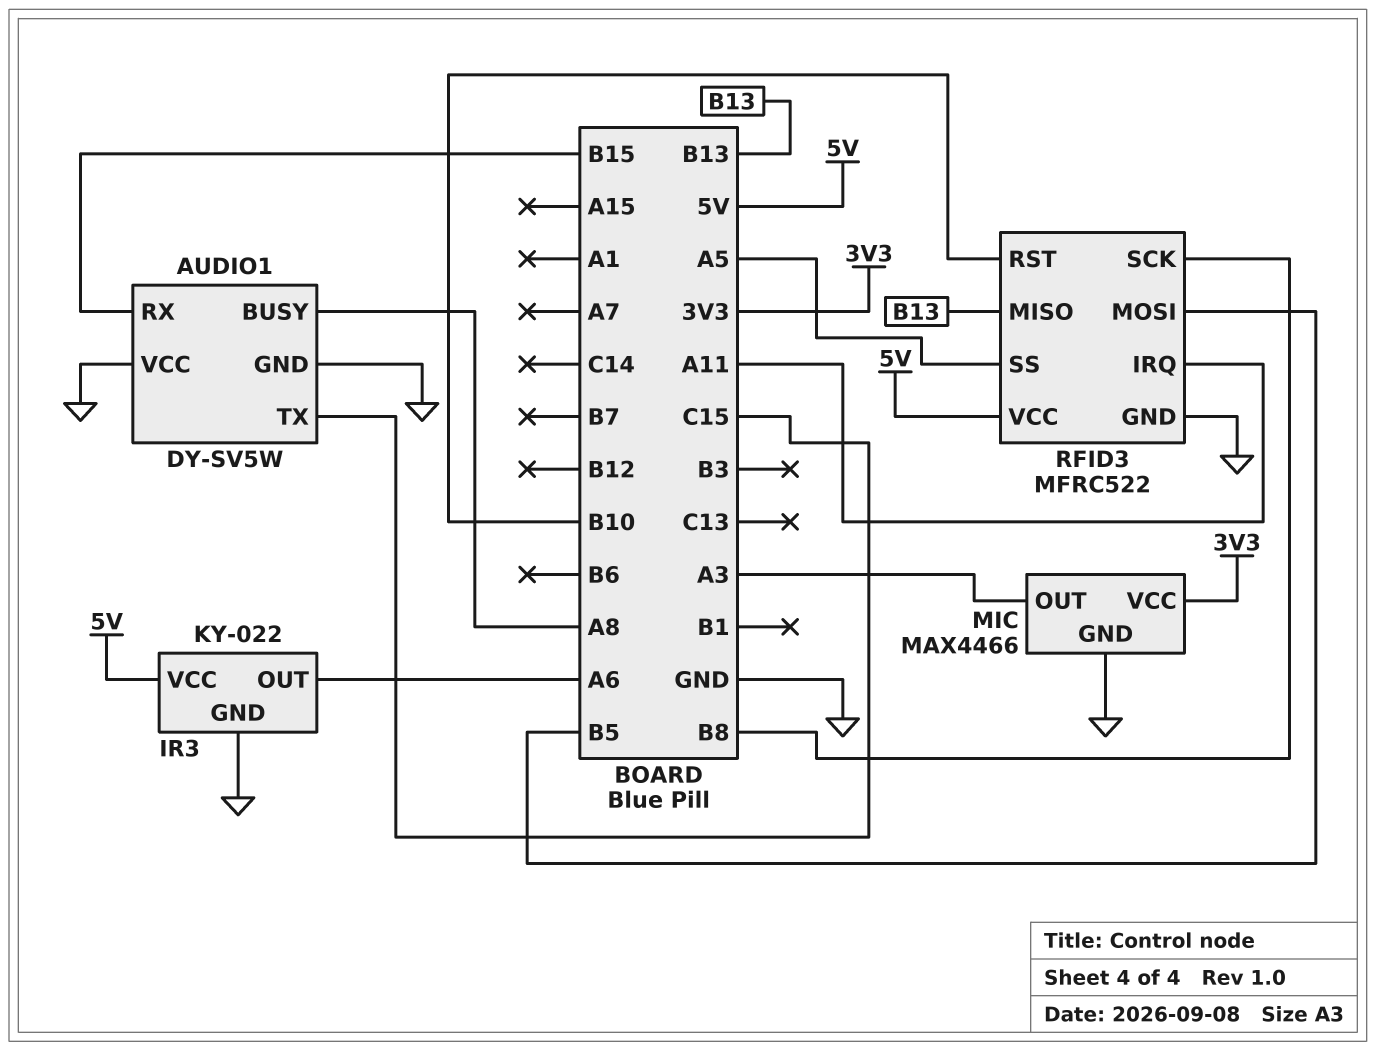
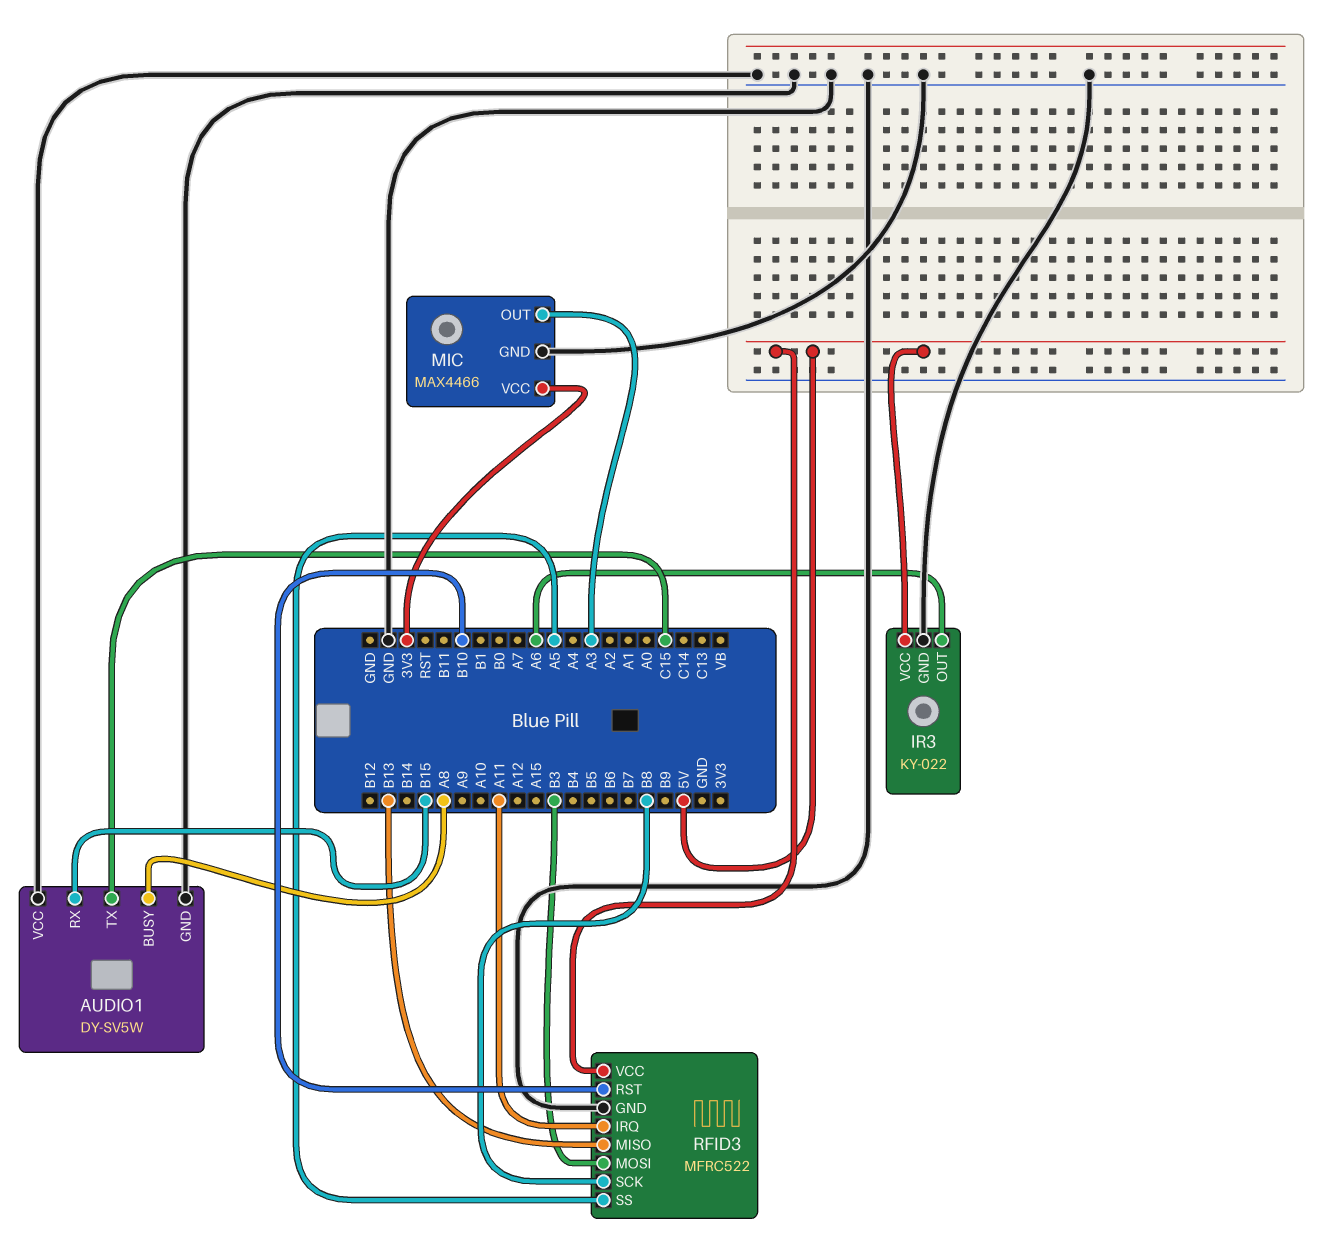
RFID3 pin MOSI: B5 -> B3

